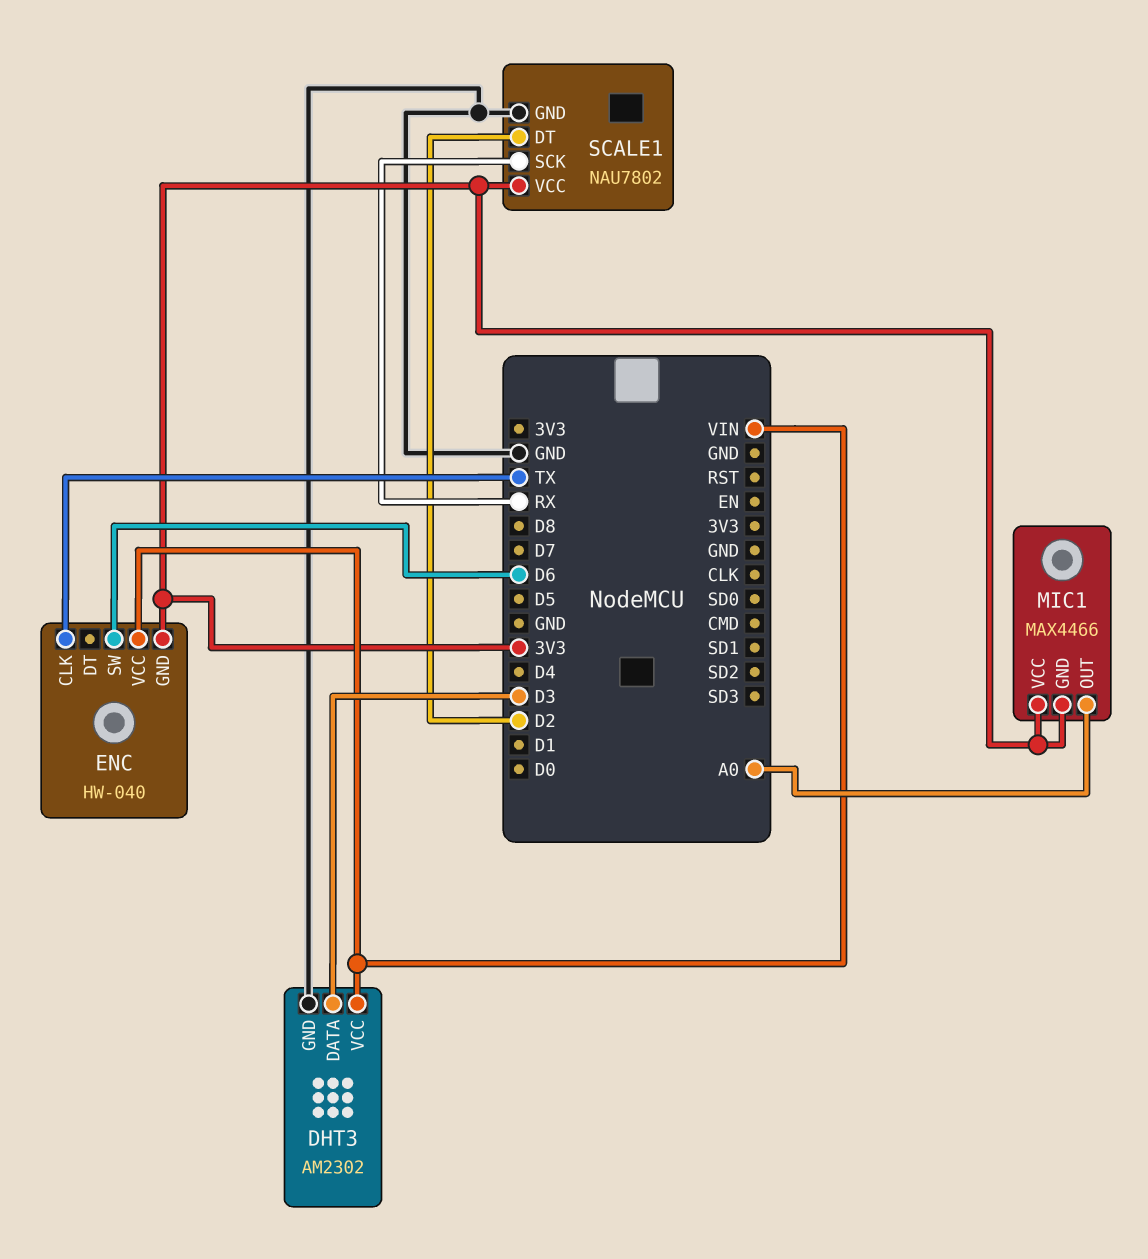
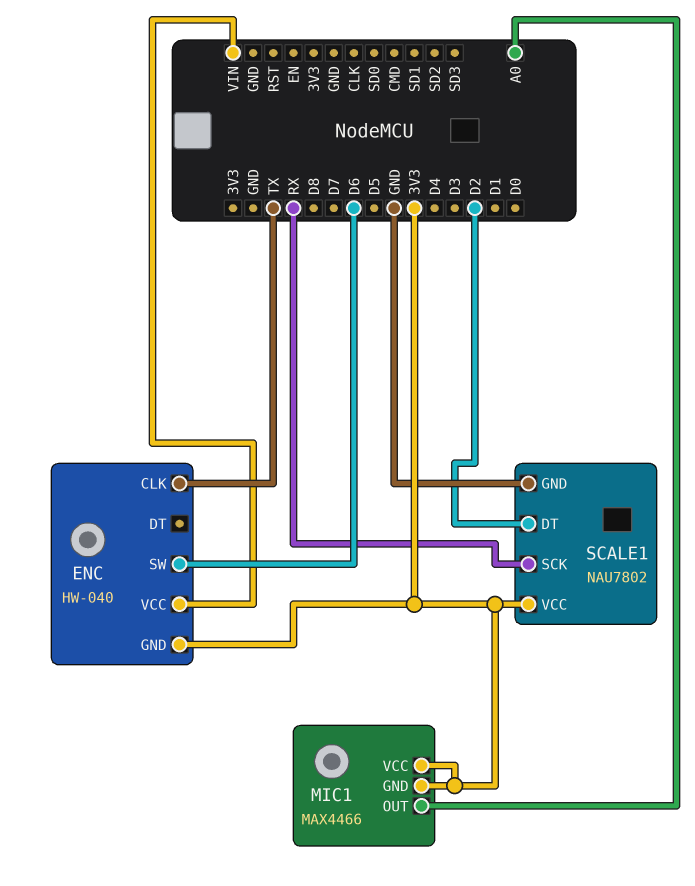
DHT3: AM2302 -> none
DHT3 pin DATA: D3 -> none
DHT3 pin GND: GND -> none
DHT3 pin VCC: VIN -> none

